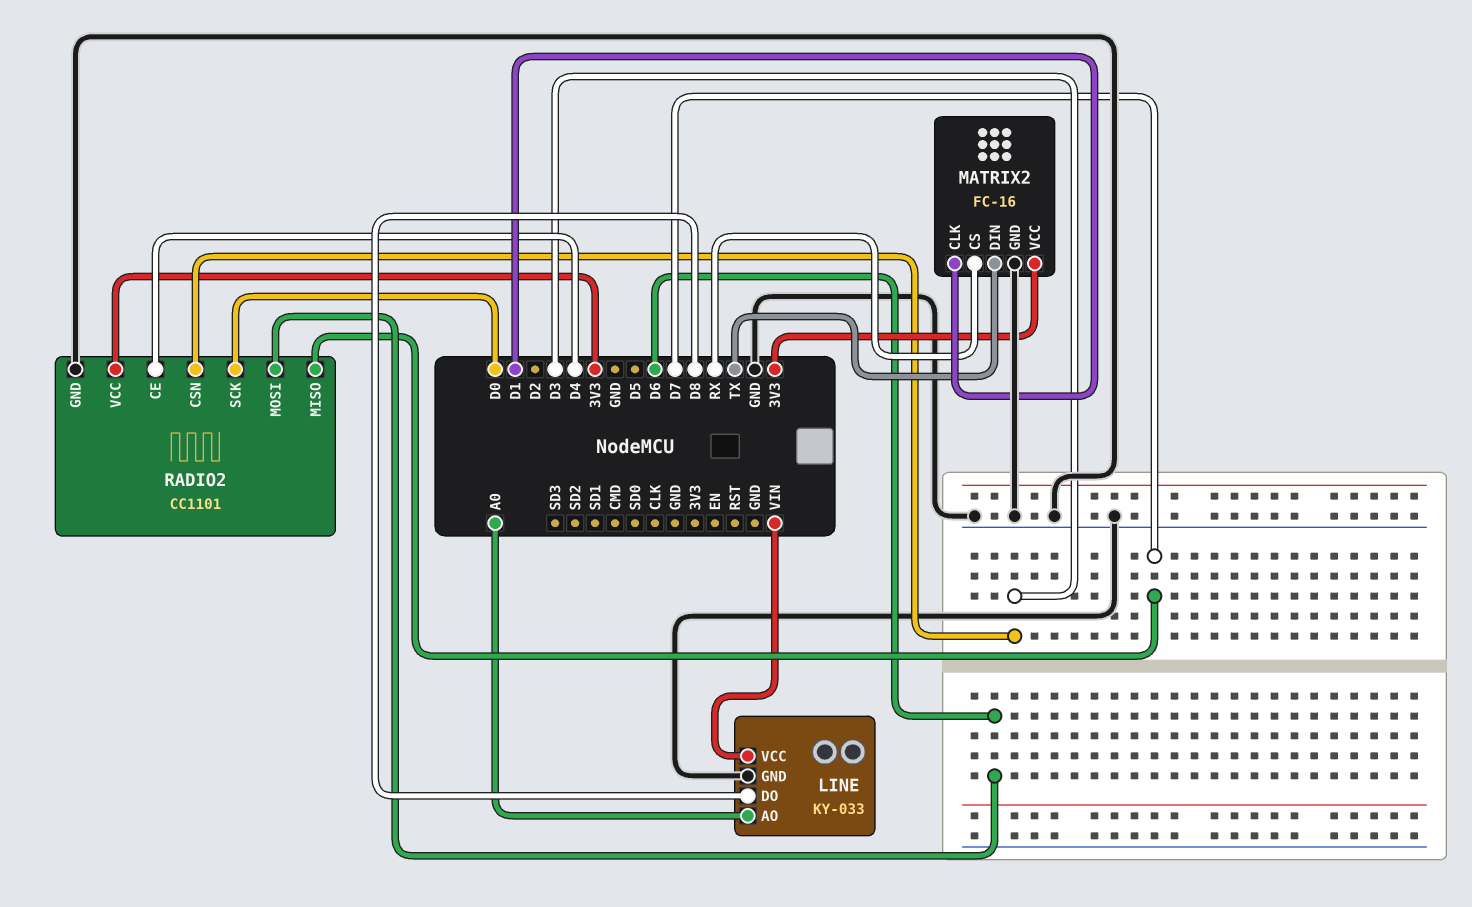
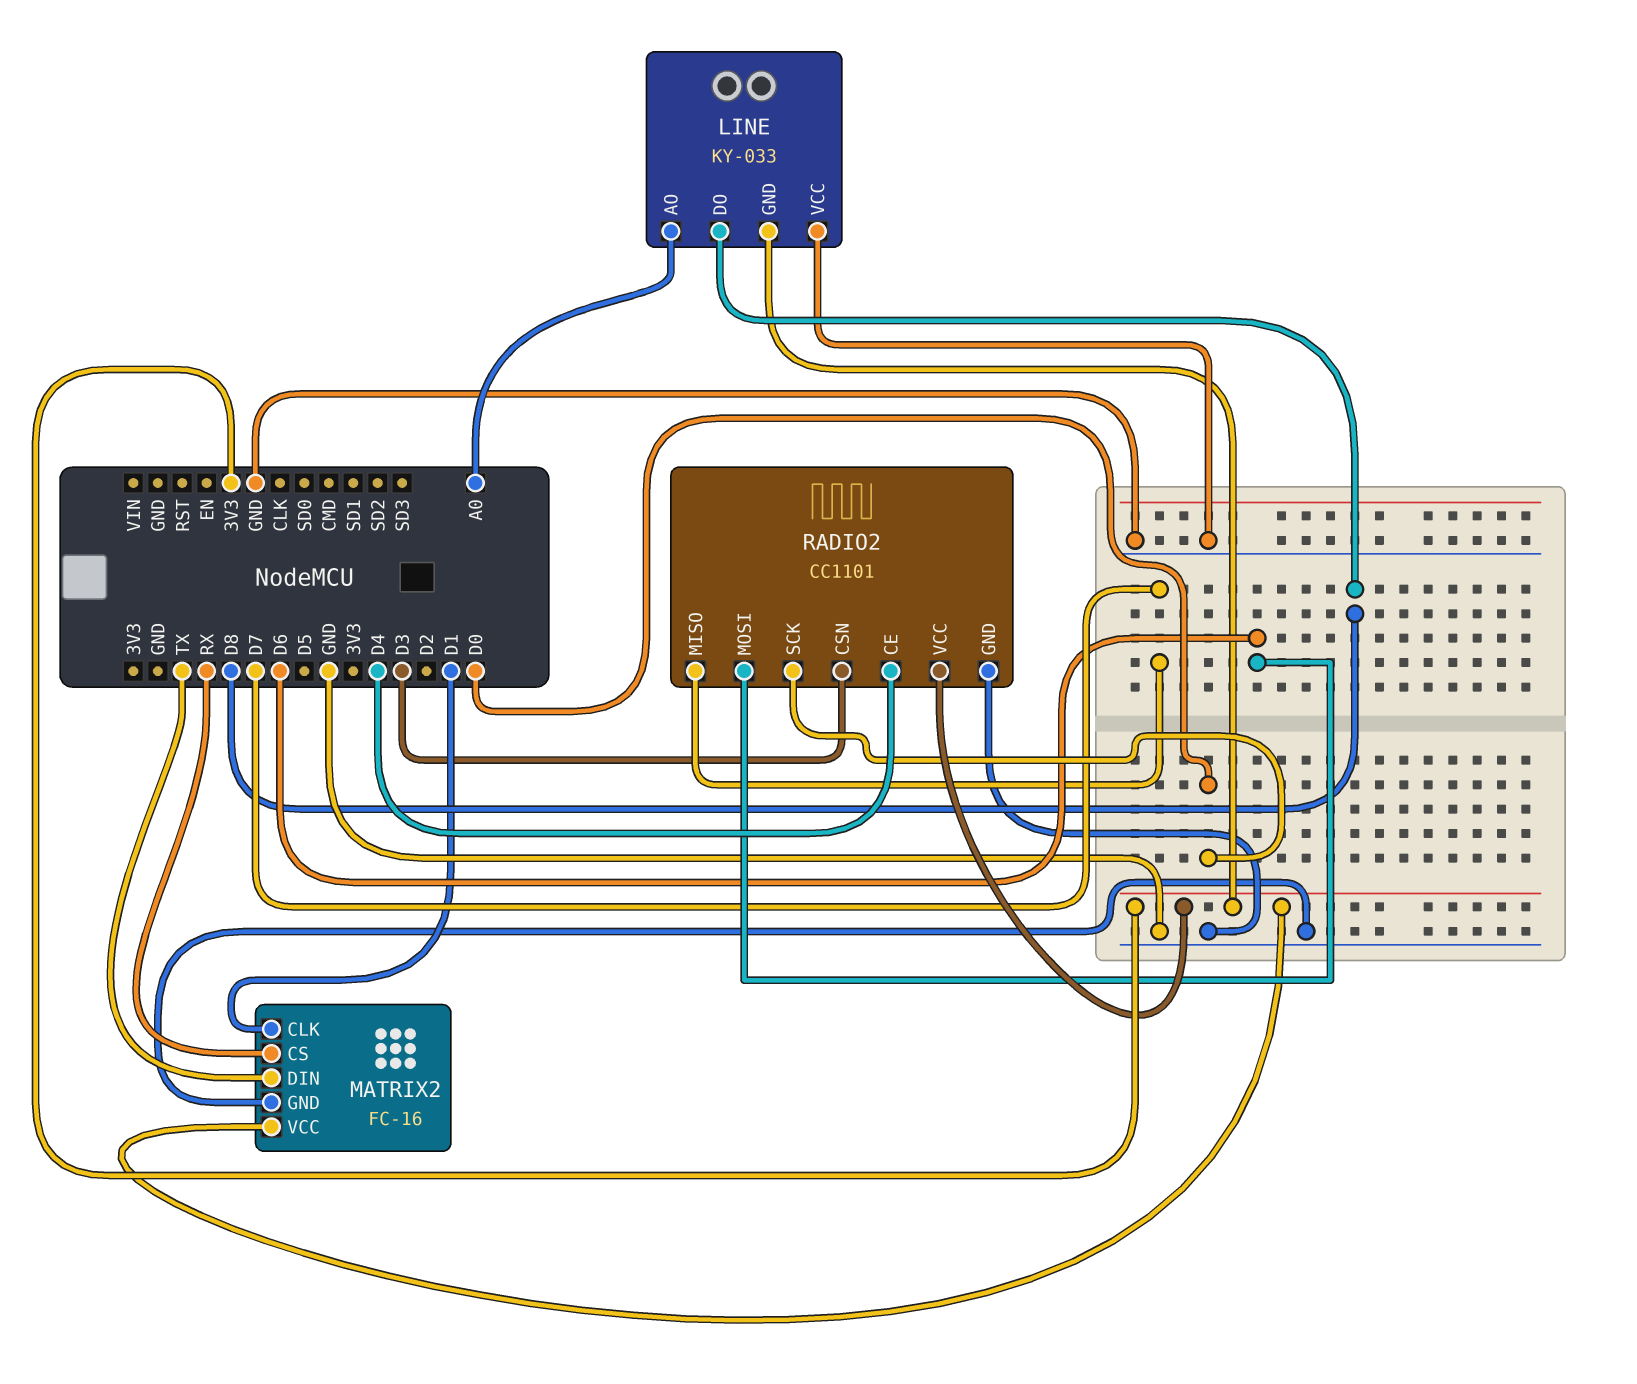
LINE pin GND: GND -> 3V3
LINE pin VCC: VIN -> GND

